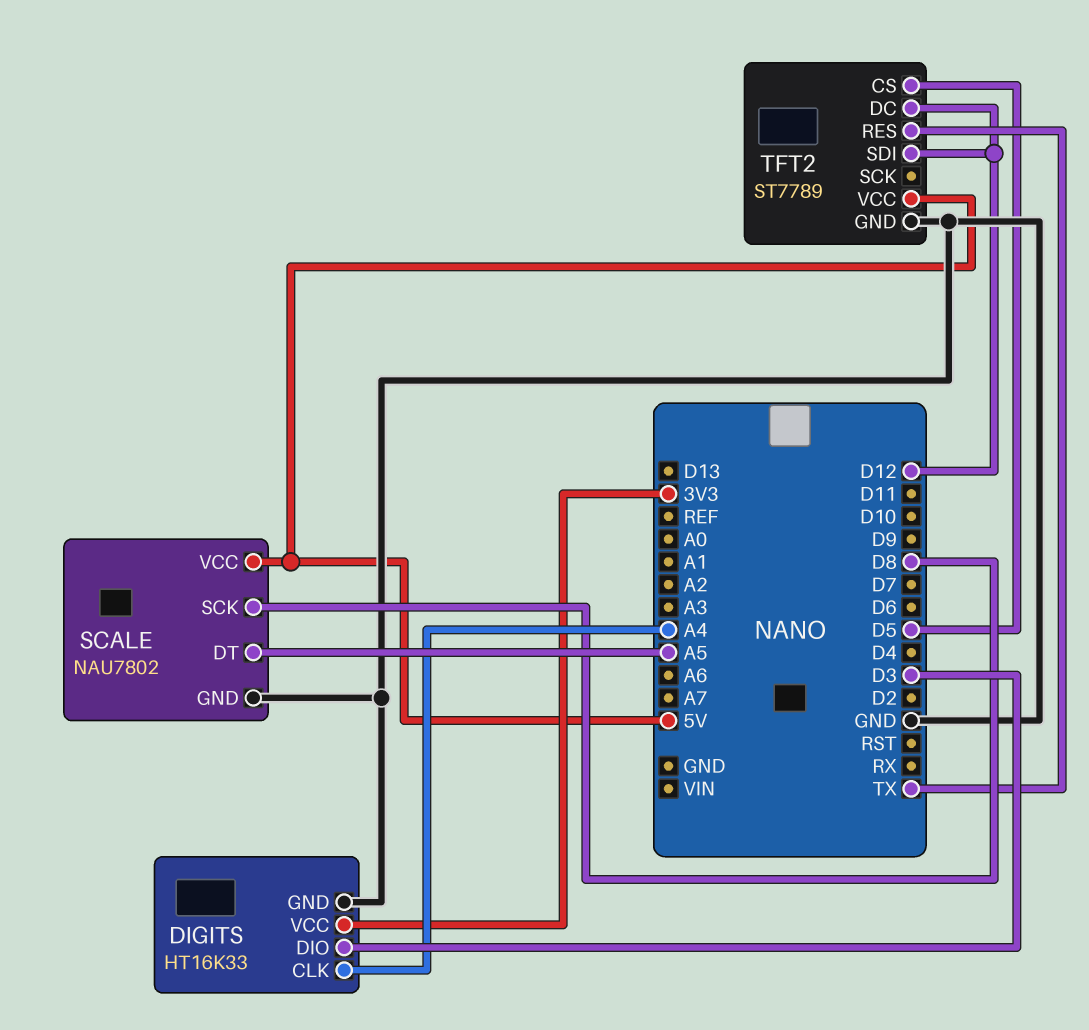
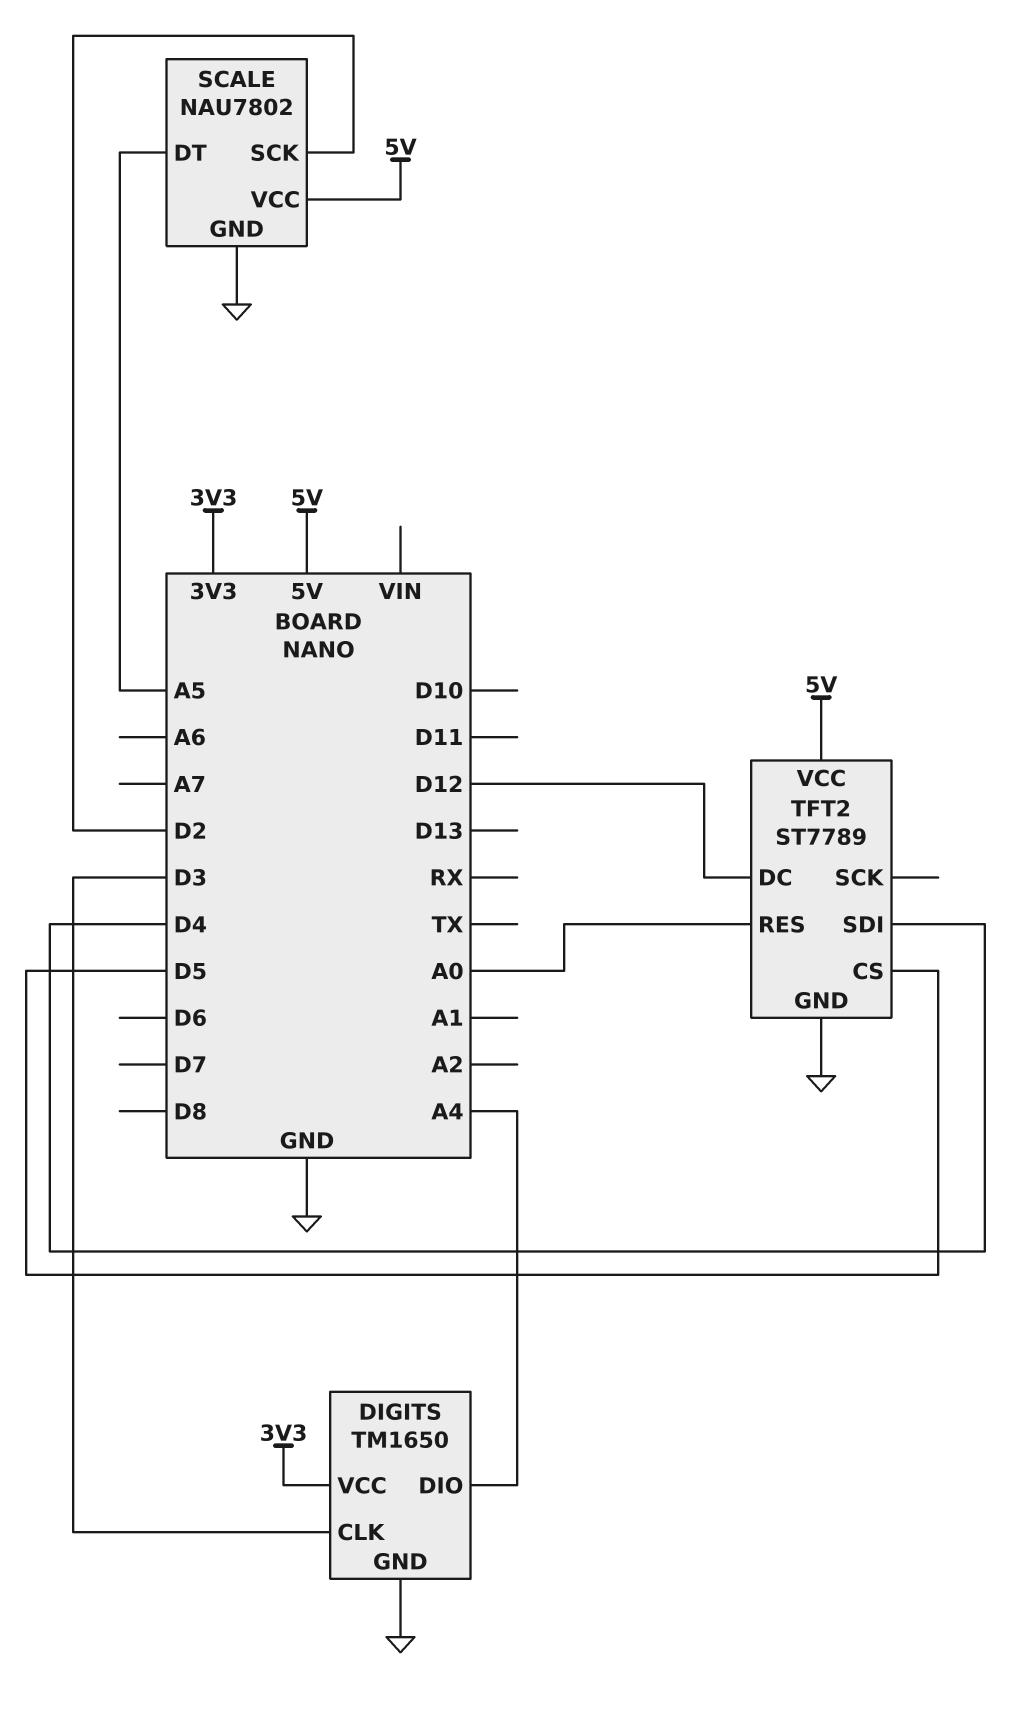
DIGITS: HT16K33 -> TM1650
DIGITS pin CLK: A4 -> D3
DIGITS pin DIO: D3 -> A4
SCALE pin SCK: D8 -> D2
TFT2 pin RES: TX -> A0
TFT2 pin SDI: D12 -> D4

